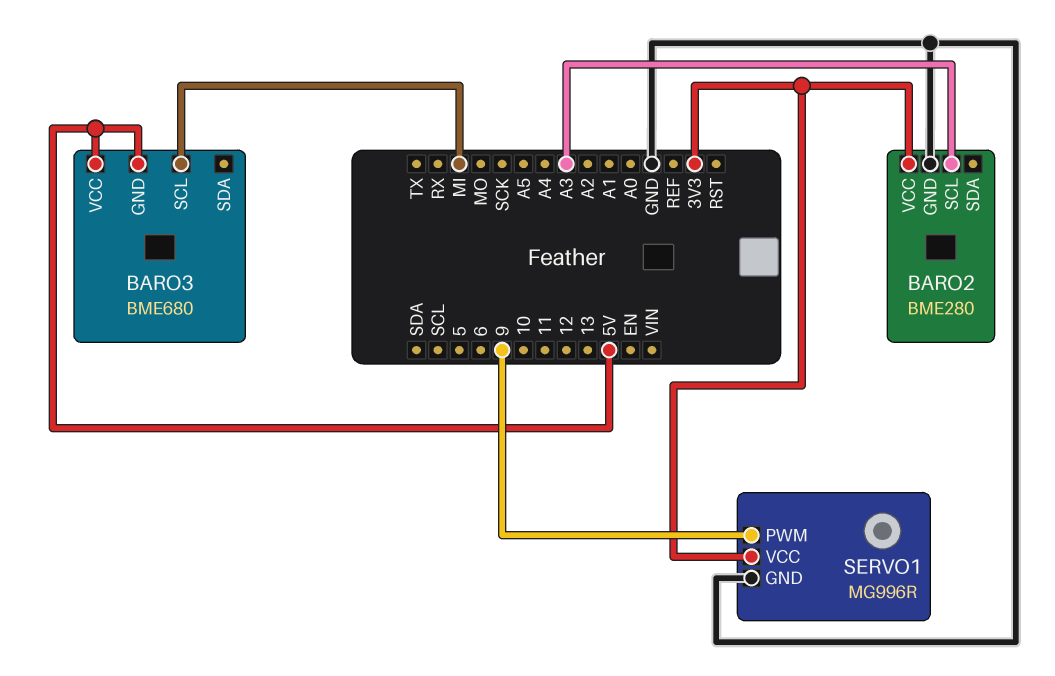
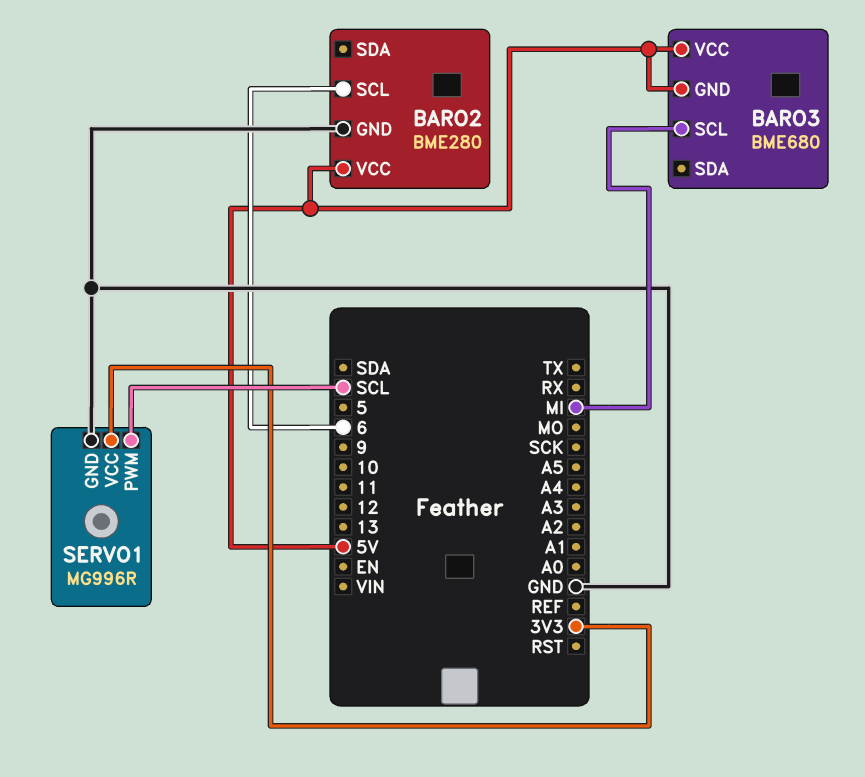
BARO2 pin SCL: A3 -> 6
BARO2 pin VCC: 3V3 -> 5V
SERVO1 pin PWM: 9 -> SCL

